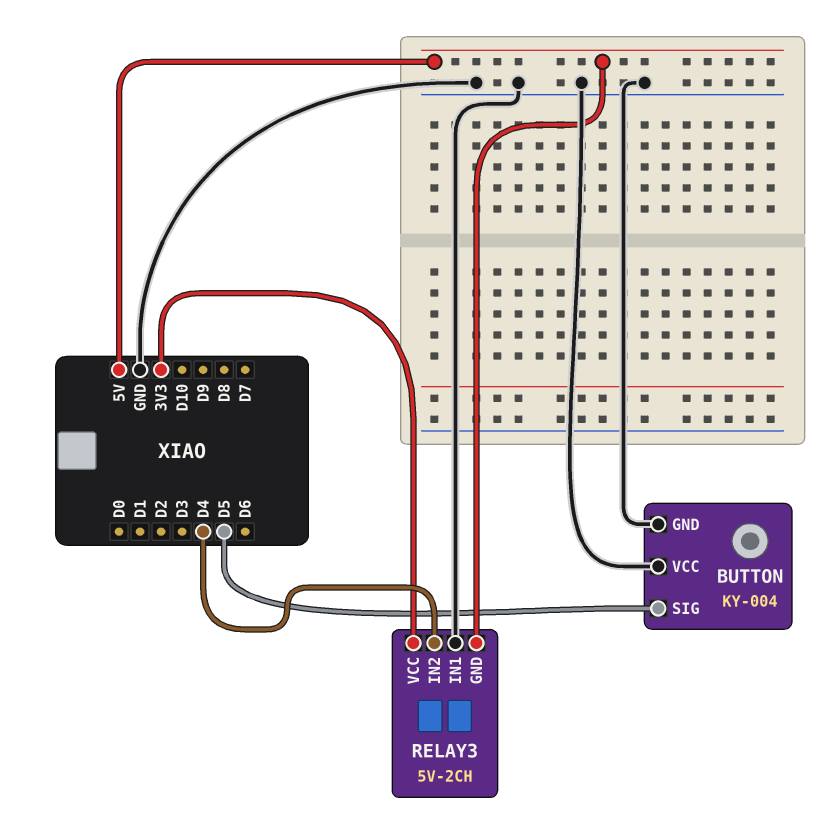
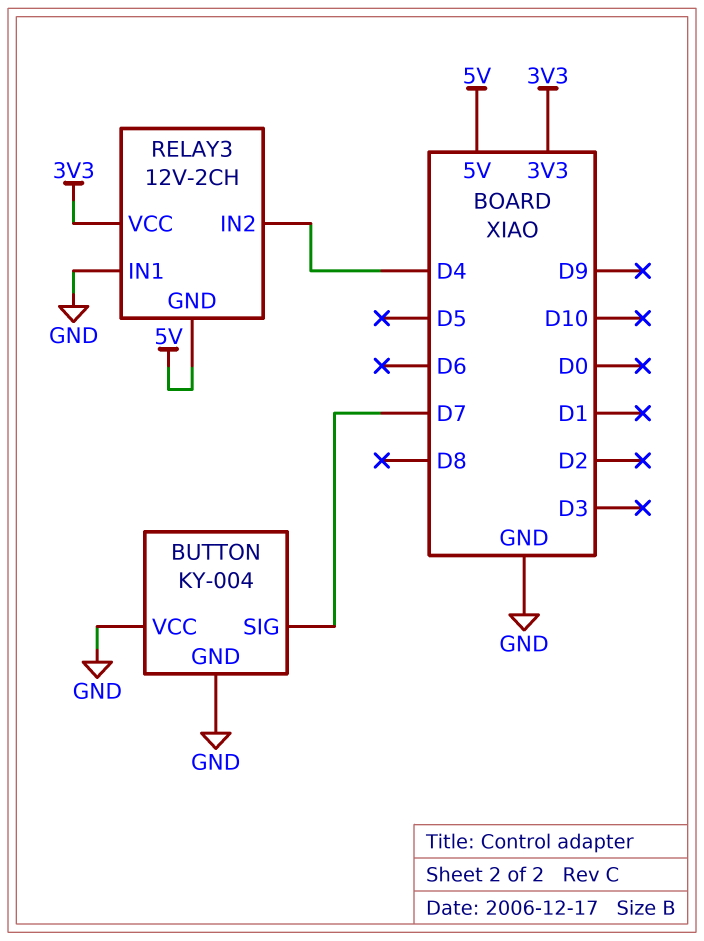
BUTTON pin SIG: D5 -> D7
RELAY3: 5V-2CH -> 12V-2CH

